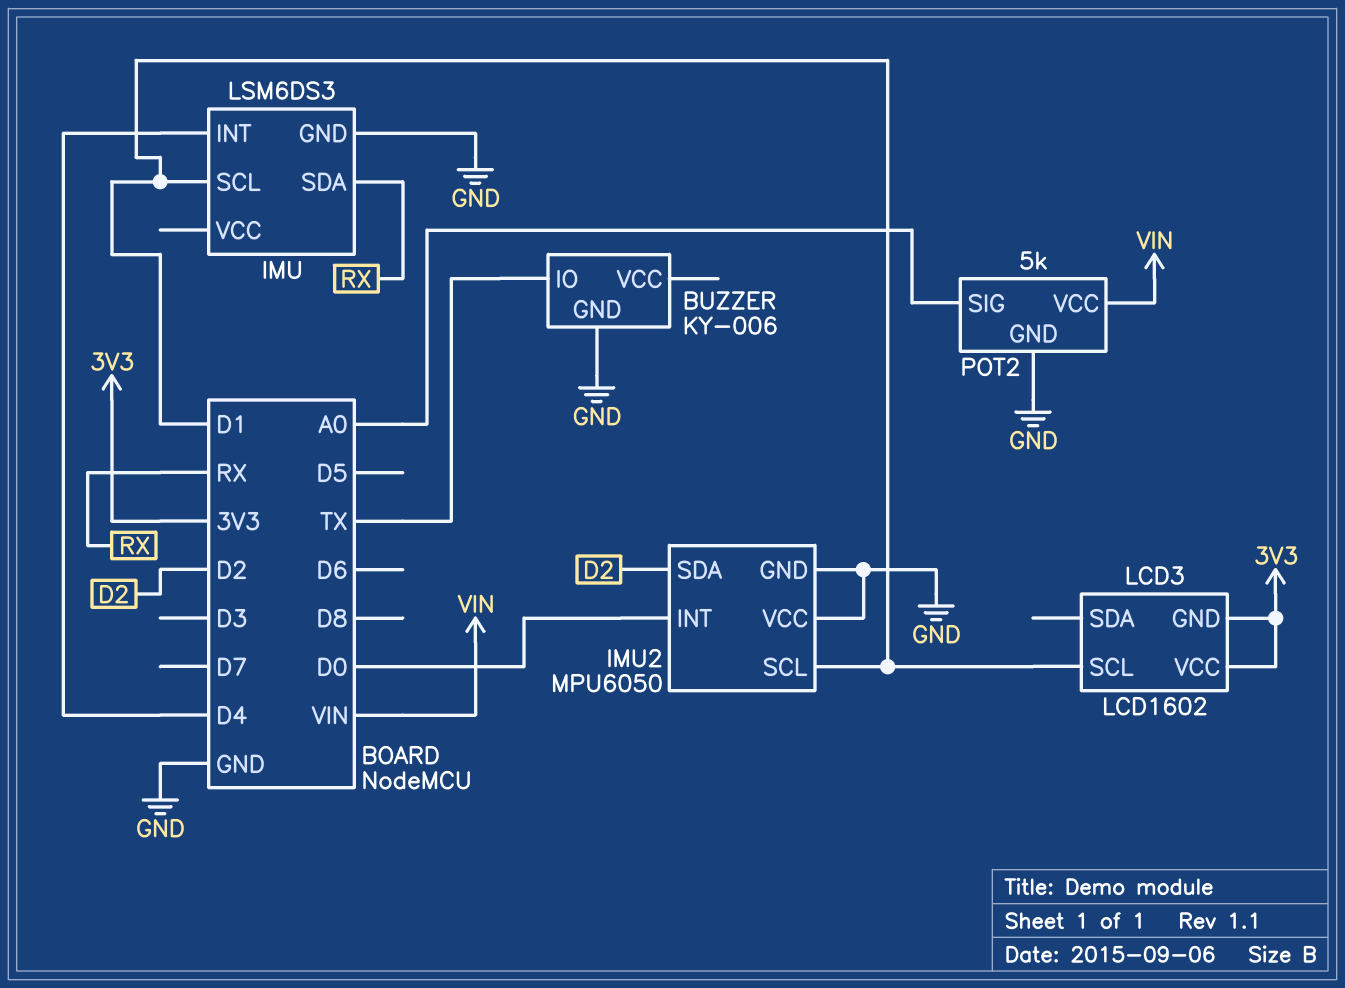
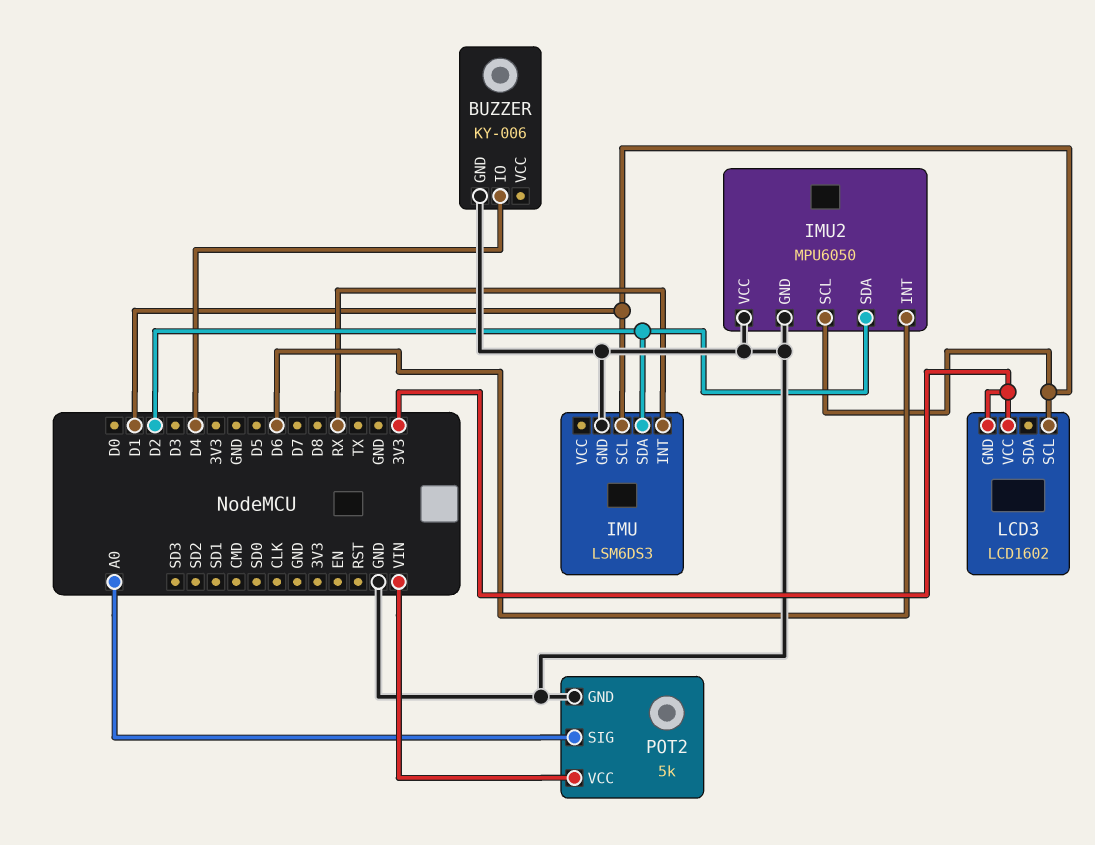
BUZZER pin IO: TX -> D4
IMU pin INT: D4 -> RX
IMU pin SDA: RX -> D2
IMU2 pin INT: D0 -> D6

